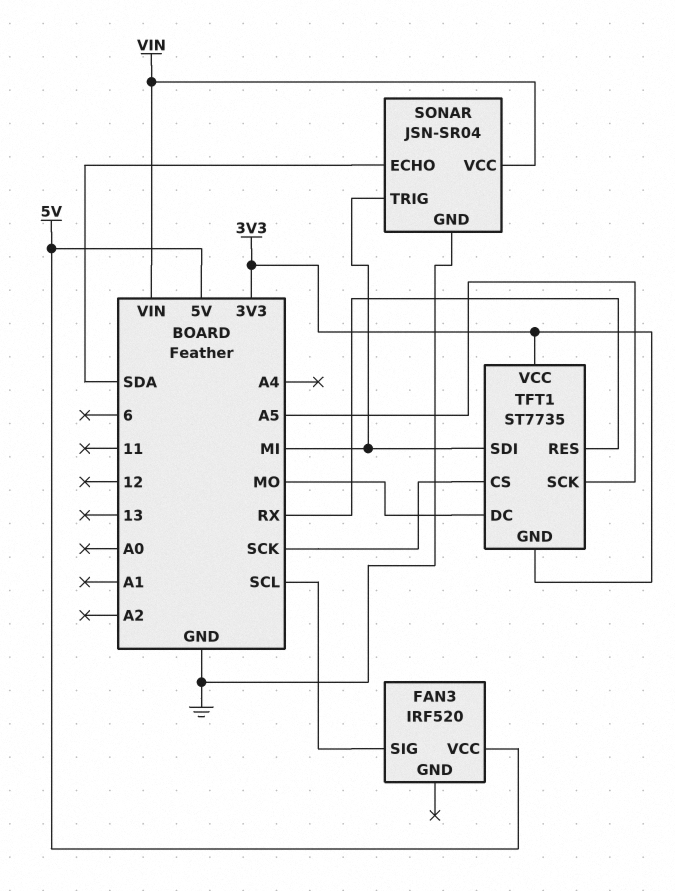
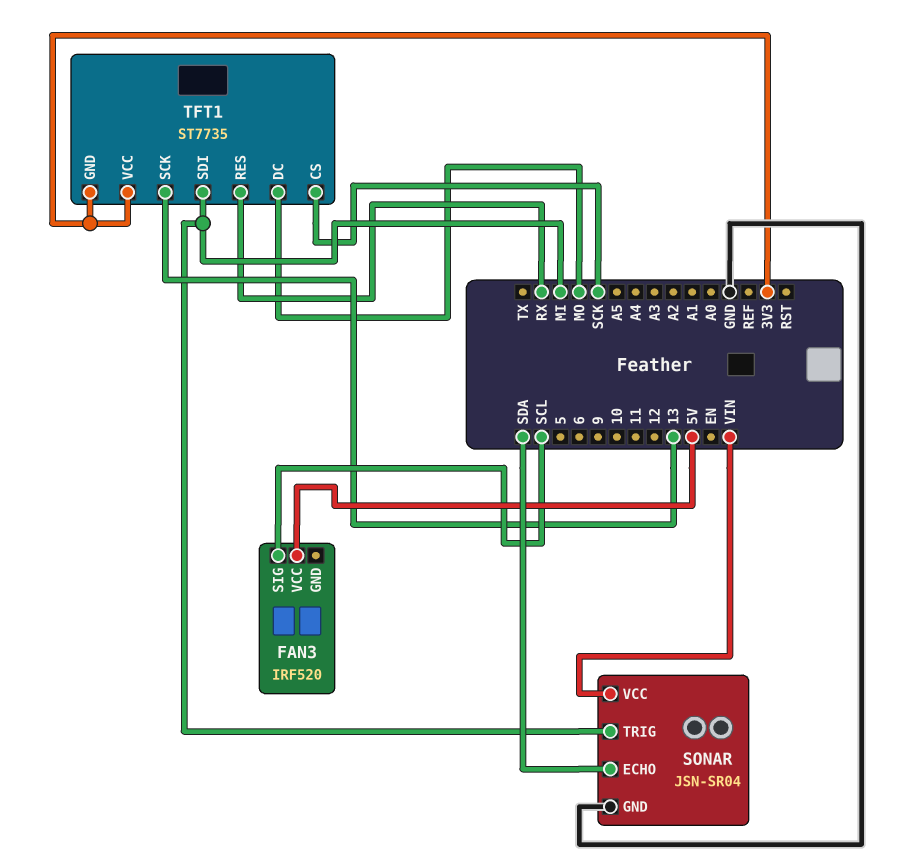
TFT1 pin SCK: A5 -> 13

